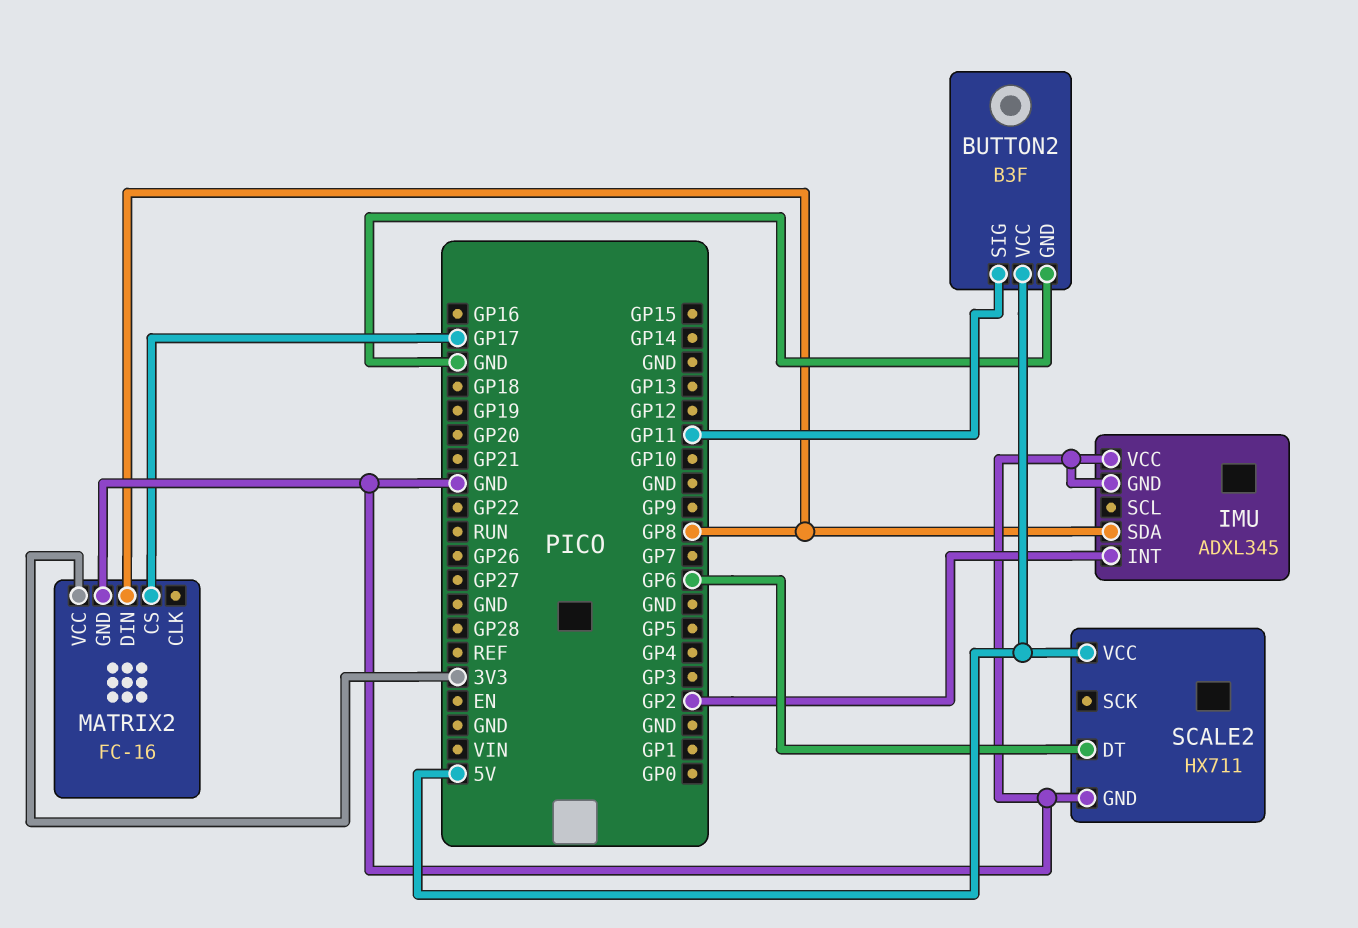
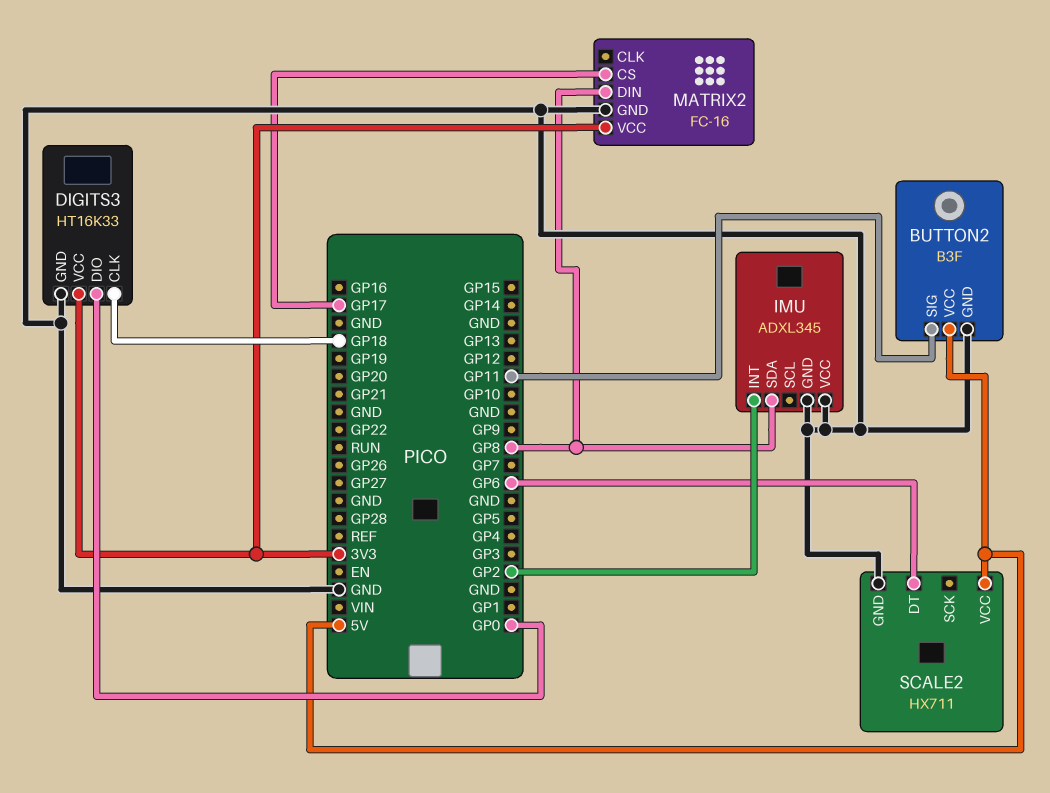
DIGITS3: none -> HT16K33
DIGITS3 pin CLK: none -> GP18
DIGITS3 pin DIO: none -> GP0
DIGITS3 pin GND: none -> GND
DIGITS3 pin VCC: none -> 3V3

